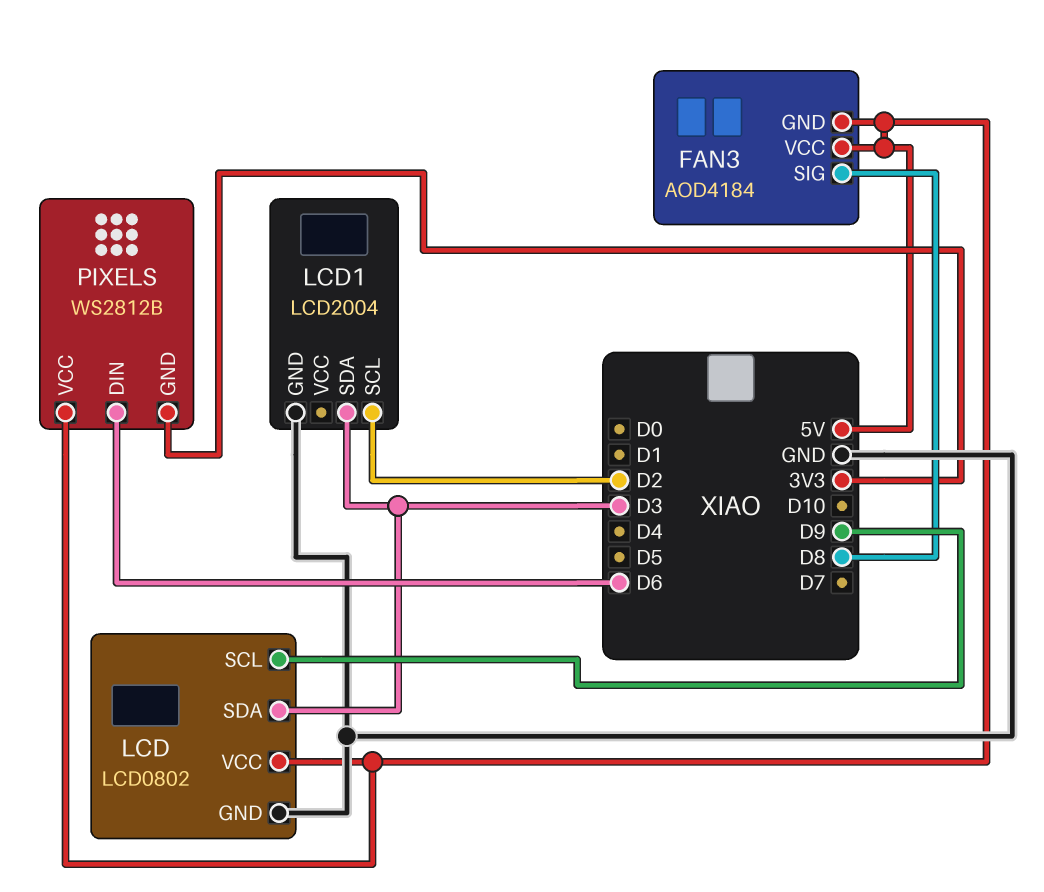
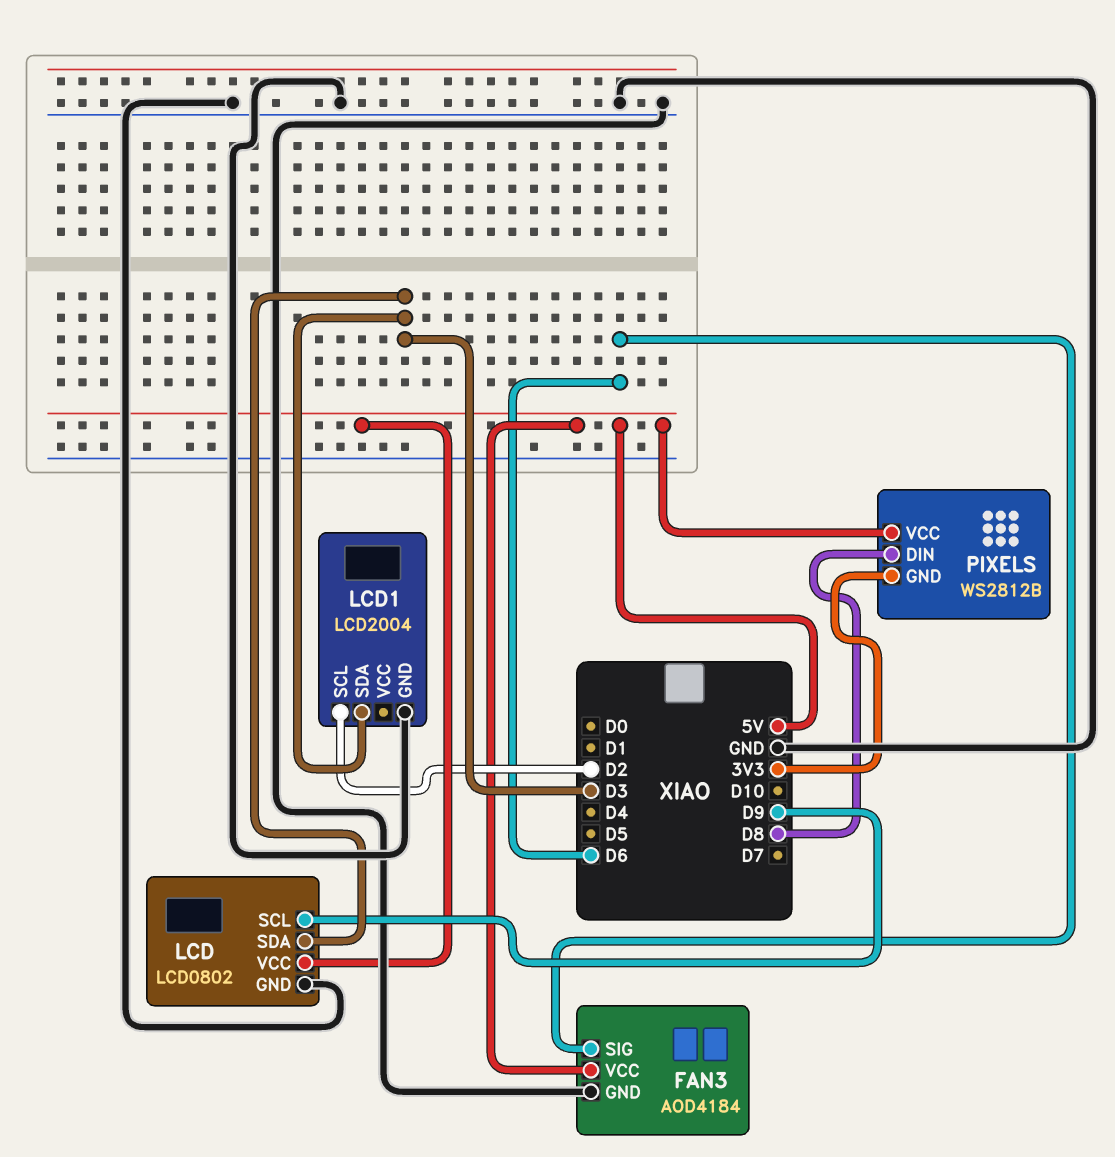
FAN3 pin GND: 5V -> GND
FAN3 pin SIG: D8 -> D6
PIXELS pin DIN: D6 -> D8

